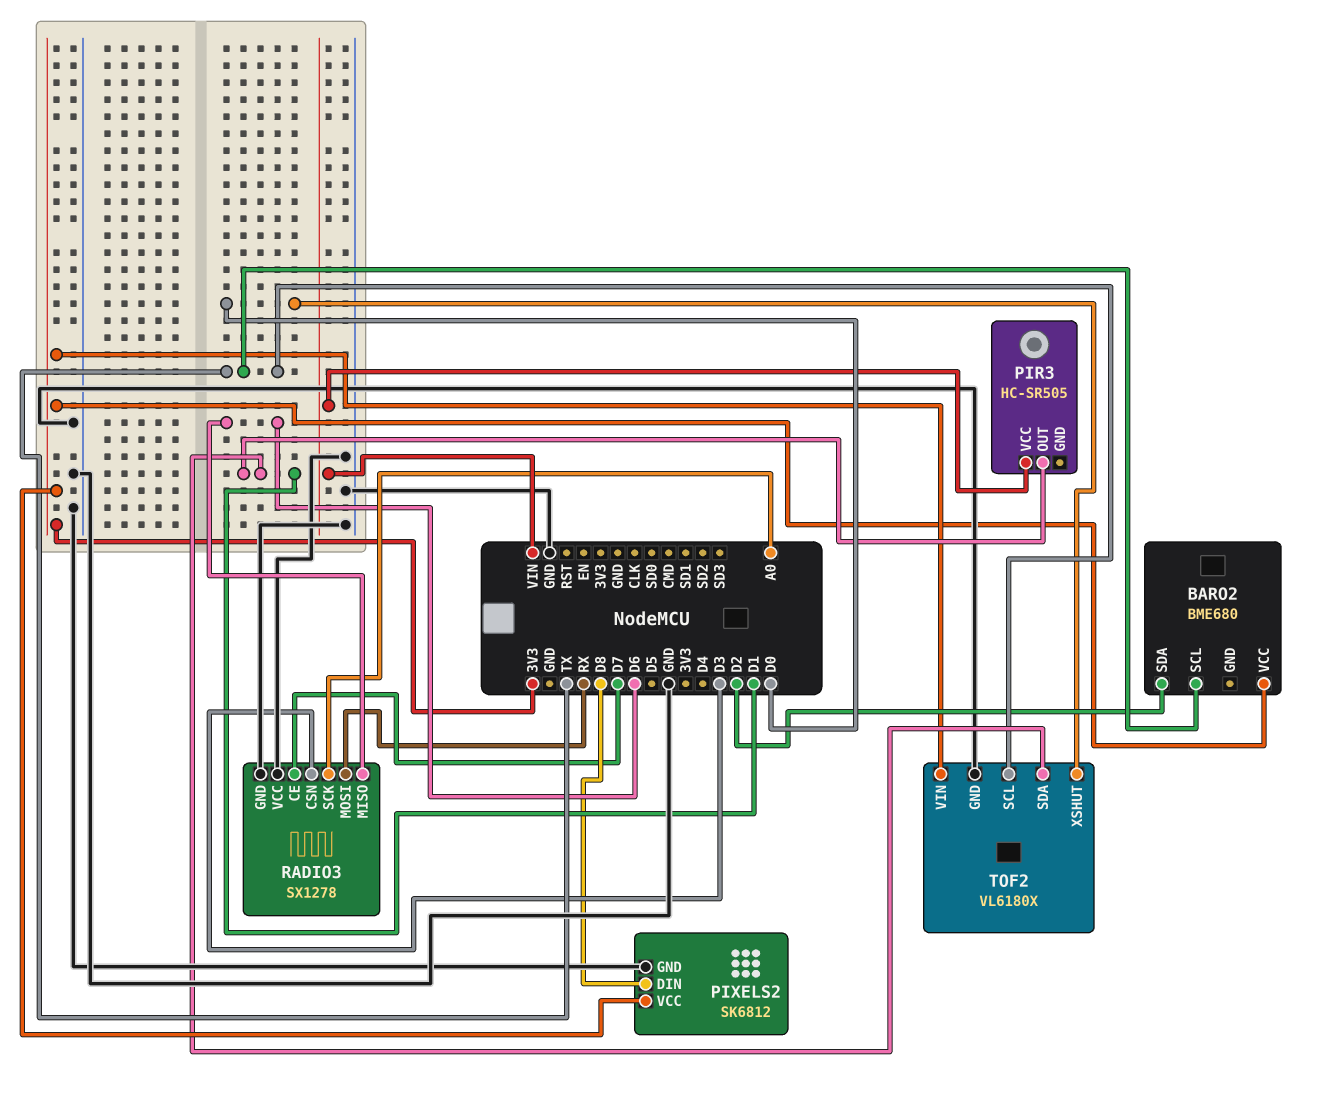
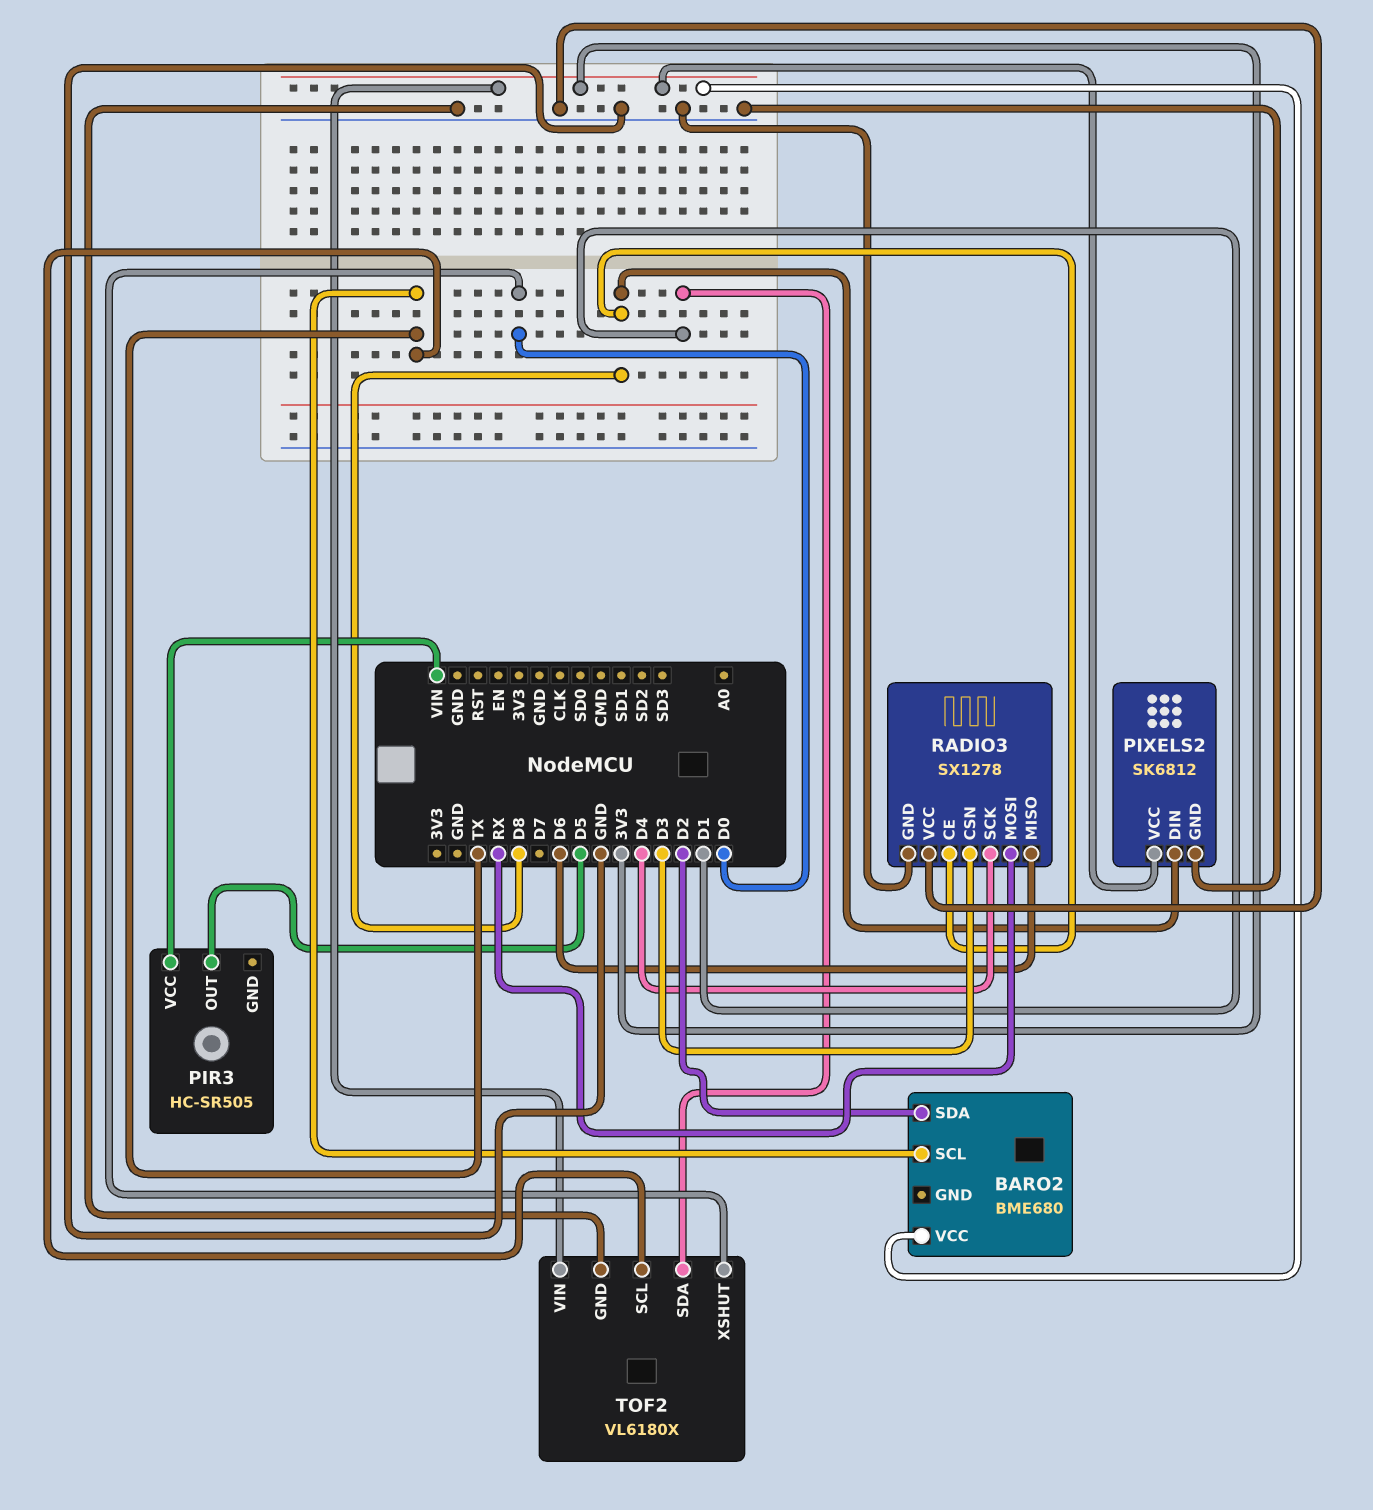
PIR3 pin OUT: D1 -> D5
RADIO3 pin CE: D7 -> D8
RADIO3 pin SCK: A0 -> D4

